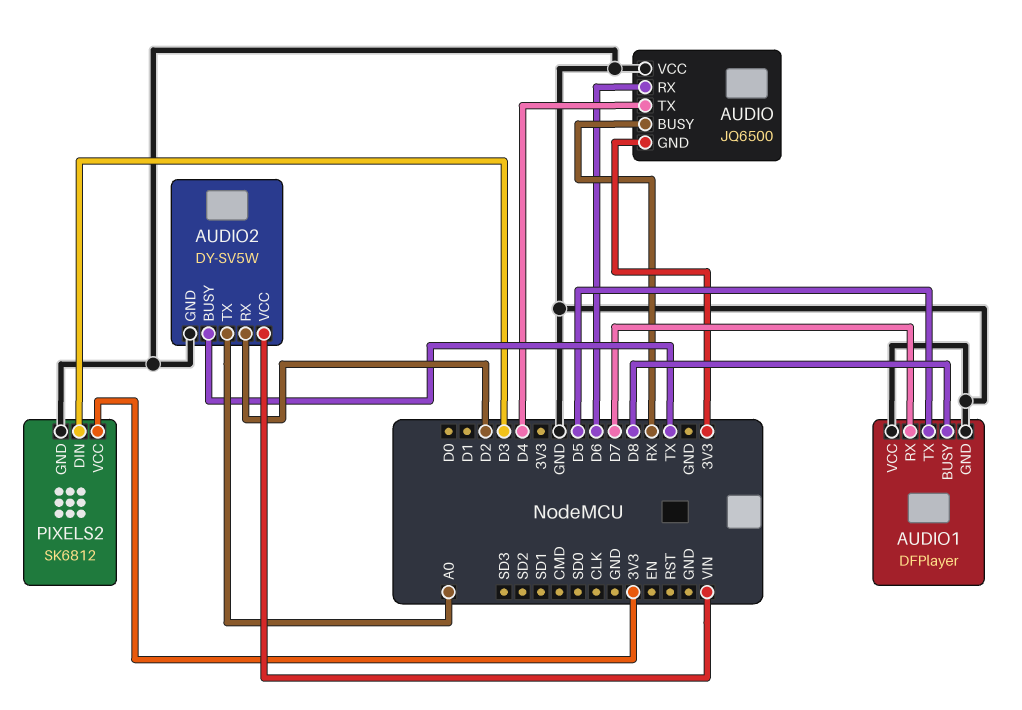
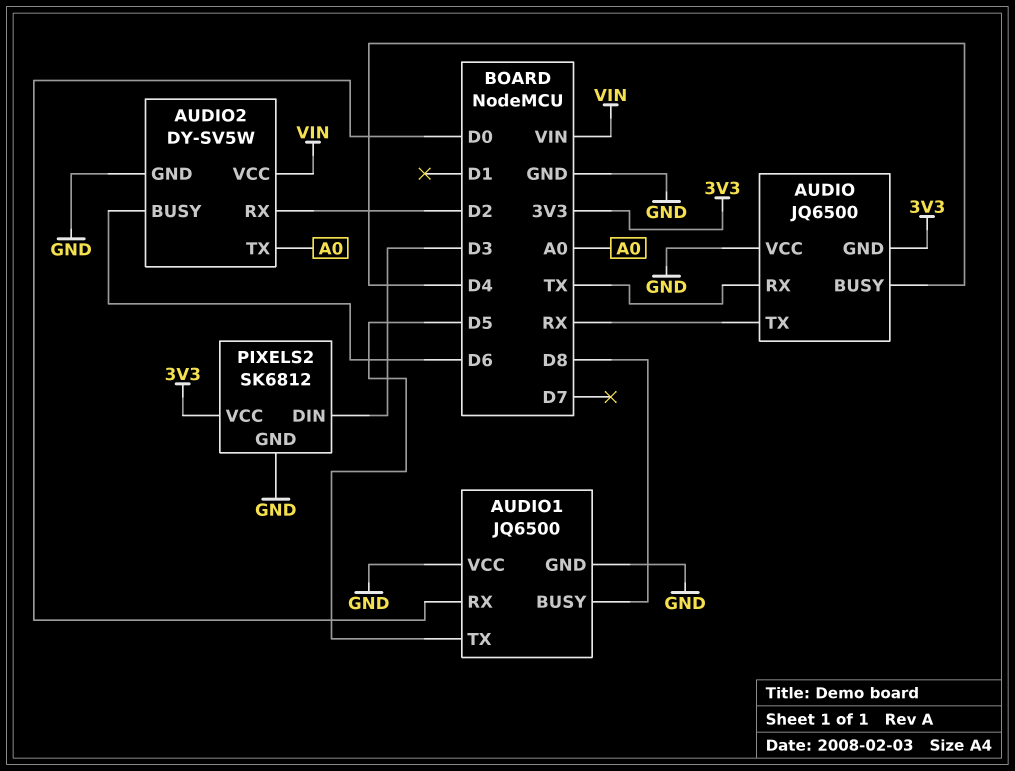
AUDIO pin BUSY: RX -> D4
AUDIO pin RX: D6 -> TX
AUDIO pin TX: D4 -> RX
AUDIO1: DFPlayer -> JQ6500
AUDIO1 pin RX: D7 -> D0
AUDIO2 pin BUSY: TX -> D6

